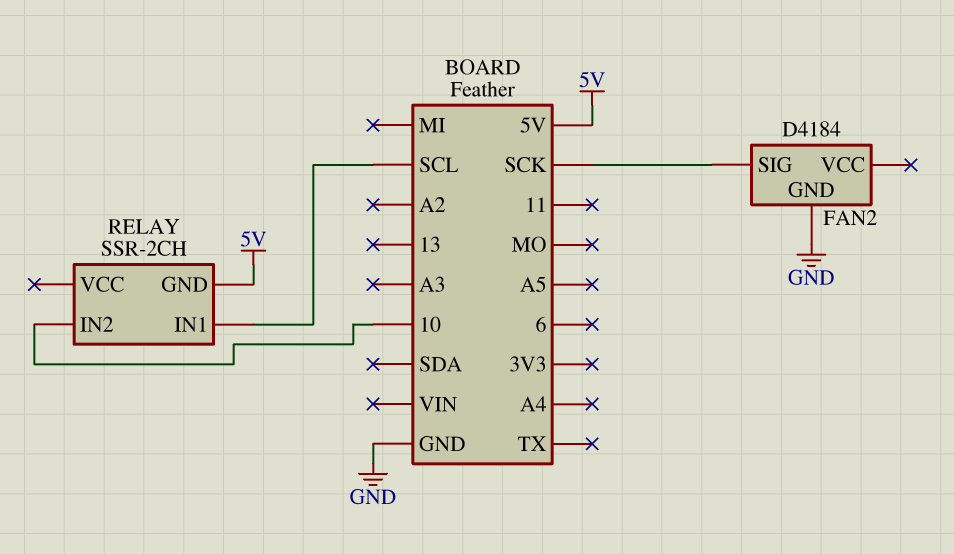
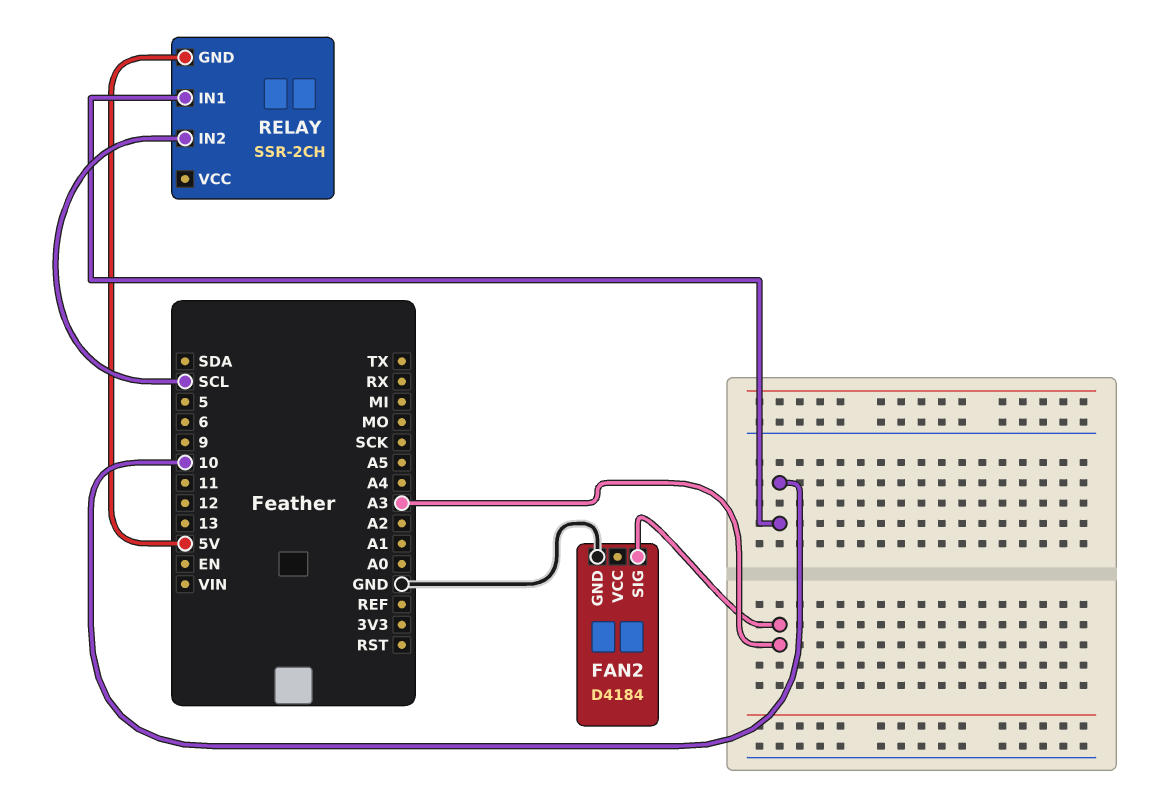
FAN2 pin SIG: SCK -> A3
RELAY pin IN1: SCL -> 10
RELAY pin IN2: 10 -> SCL

